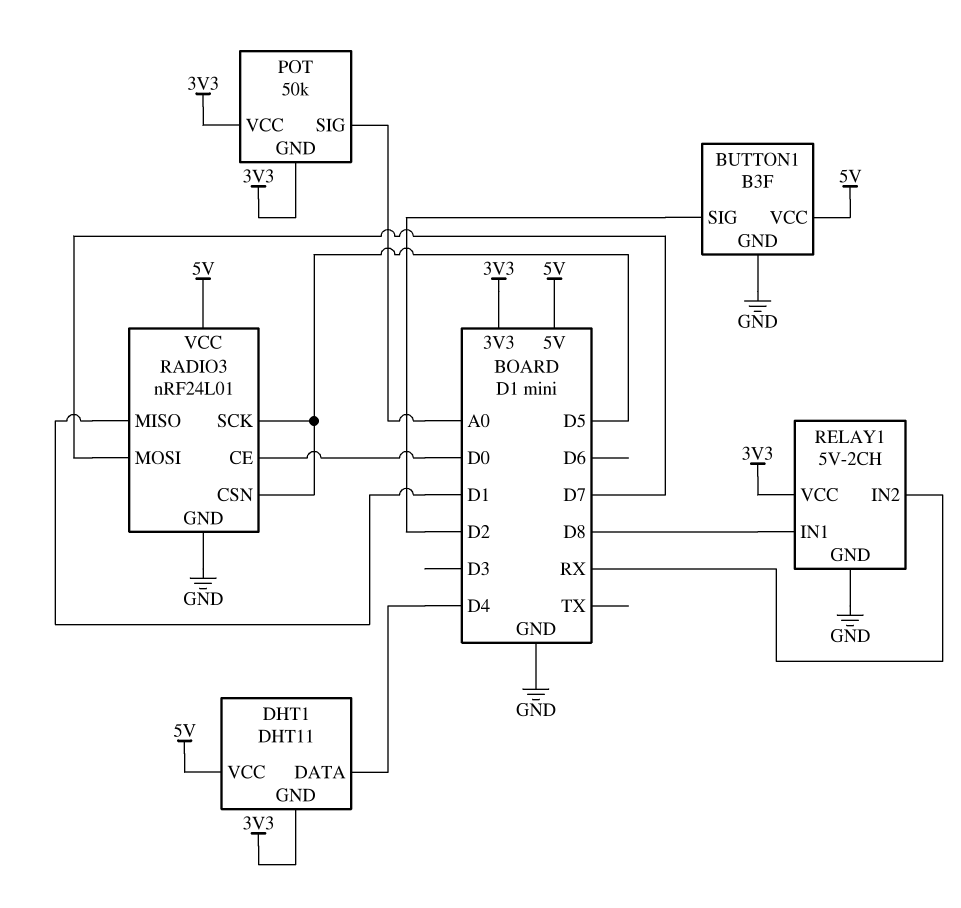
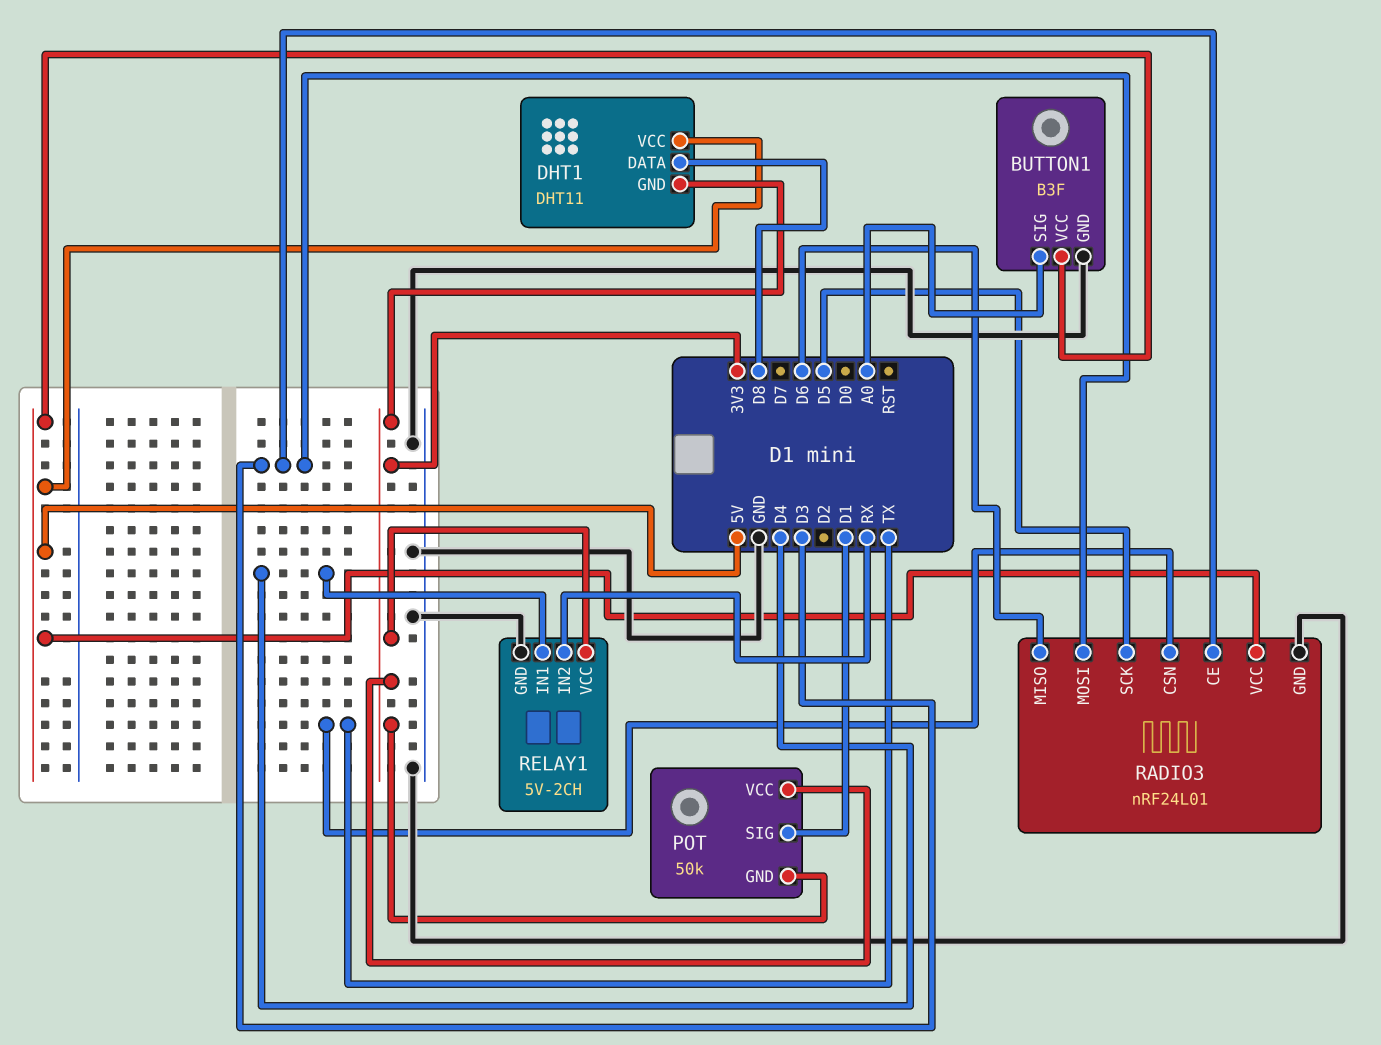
BUTTON1 pin SIG: D2 -> A0
DHT1 pin DATA: D4 -> D8
POT pin SIG: A0 -> D1
RADIO3 pin CE: D0 -> D3
RADIO3 pin CSN: D5 -> TX
RADIO3 pin MISO: D1 -> D6
RADIO3 pin MOSI: D7 -> D3
RELAY1 pin IN1: D8 -> D4

